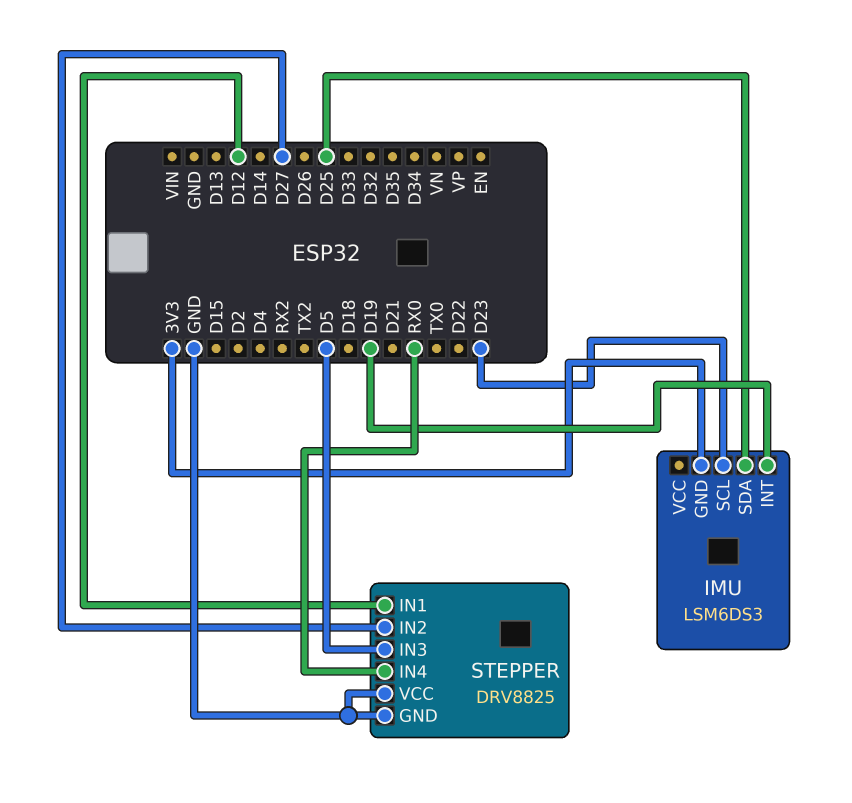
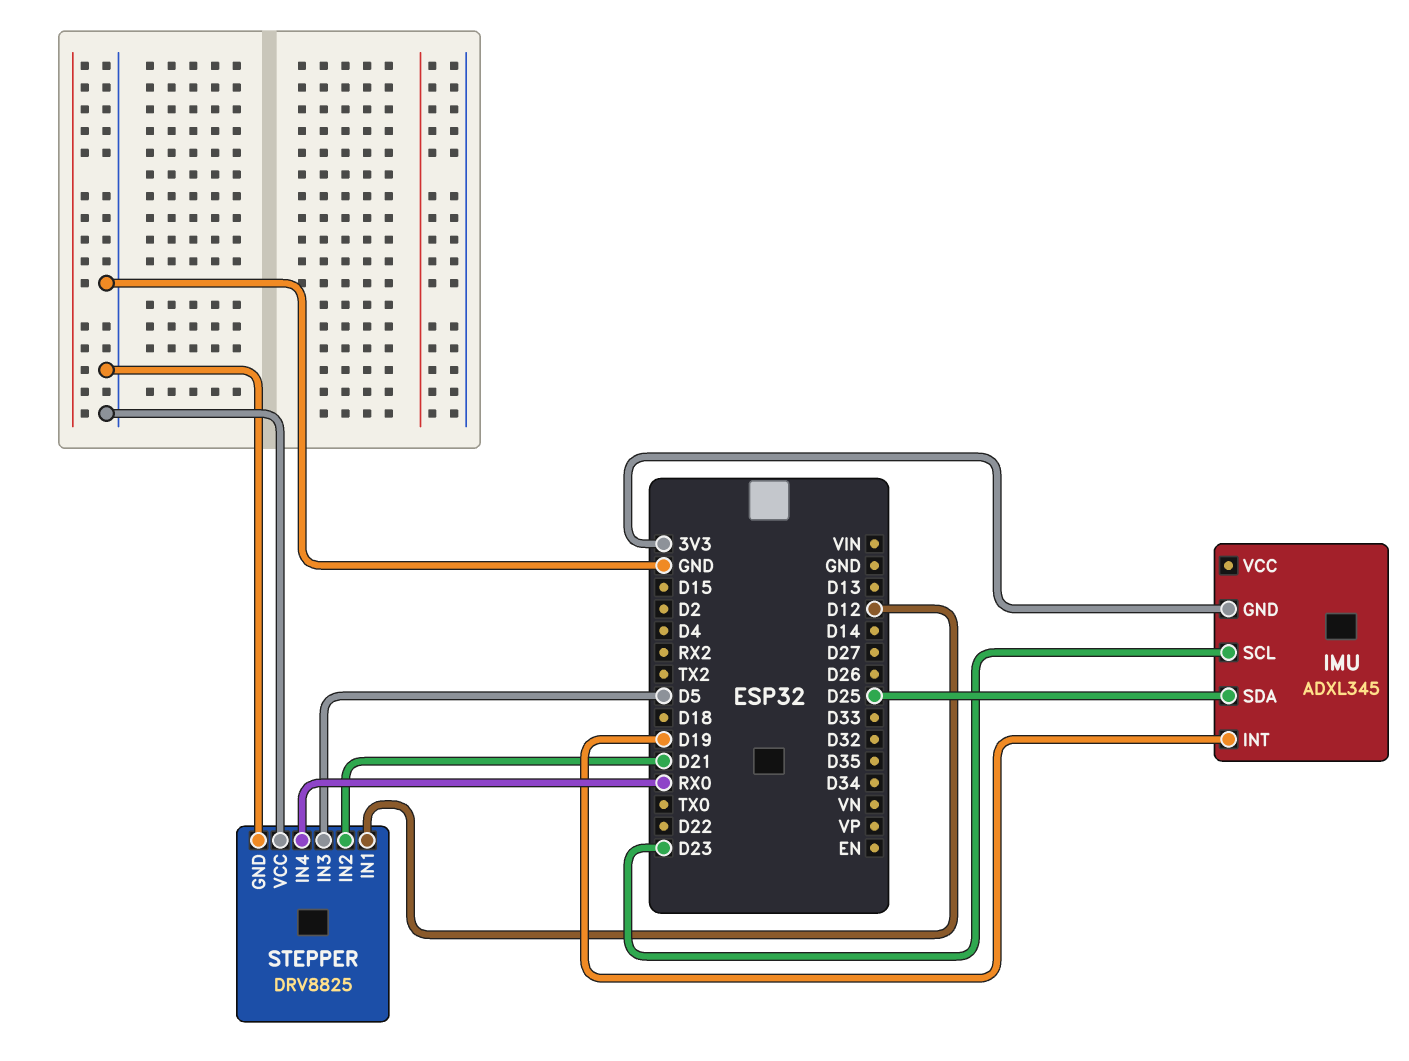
IMU: LSM6DS3 -> ADXL345
STEPPER pin IN2: D27 -> D21

